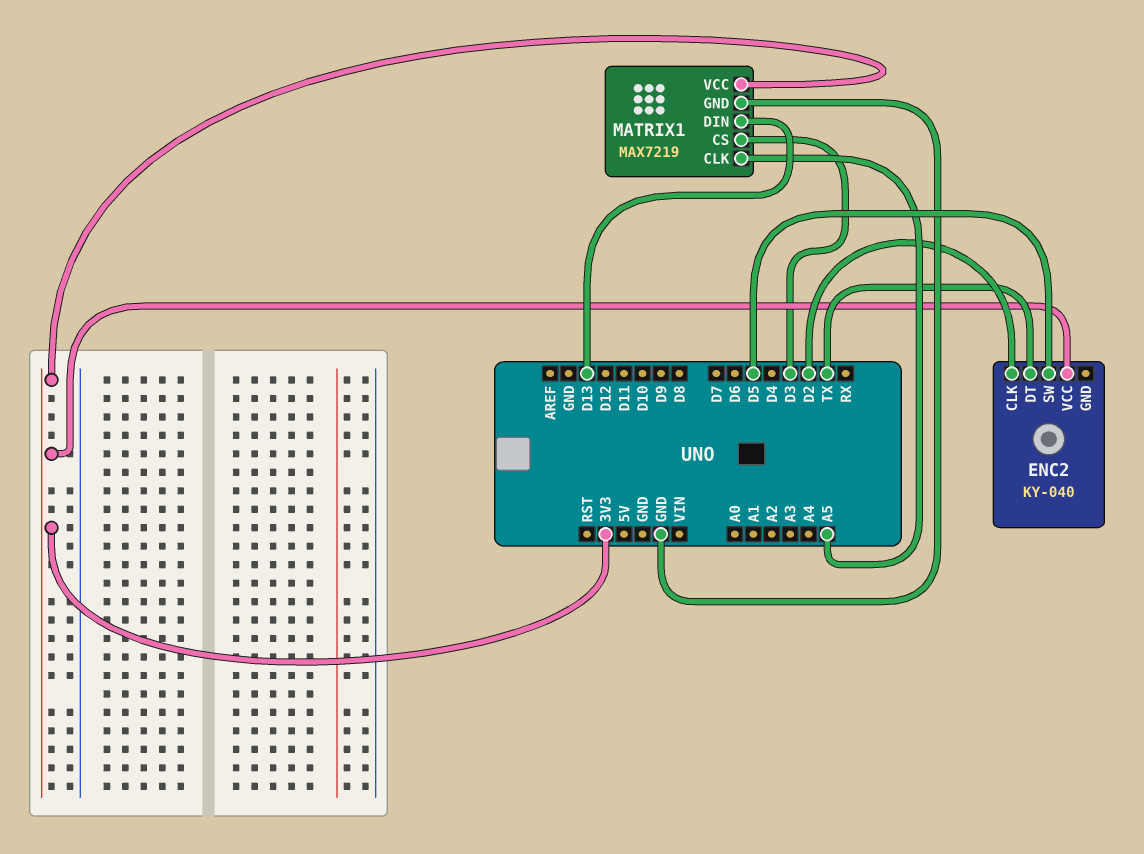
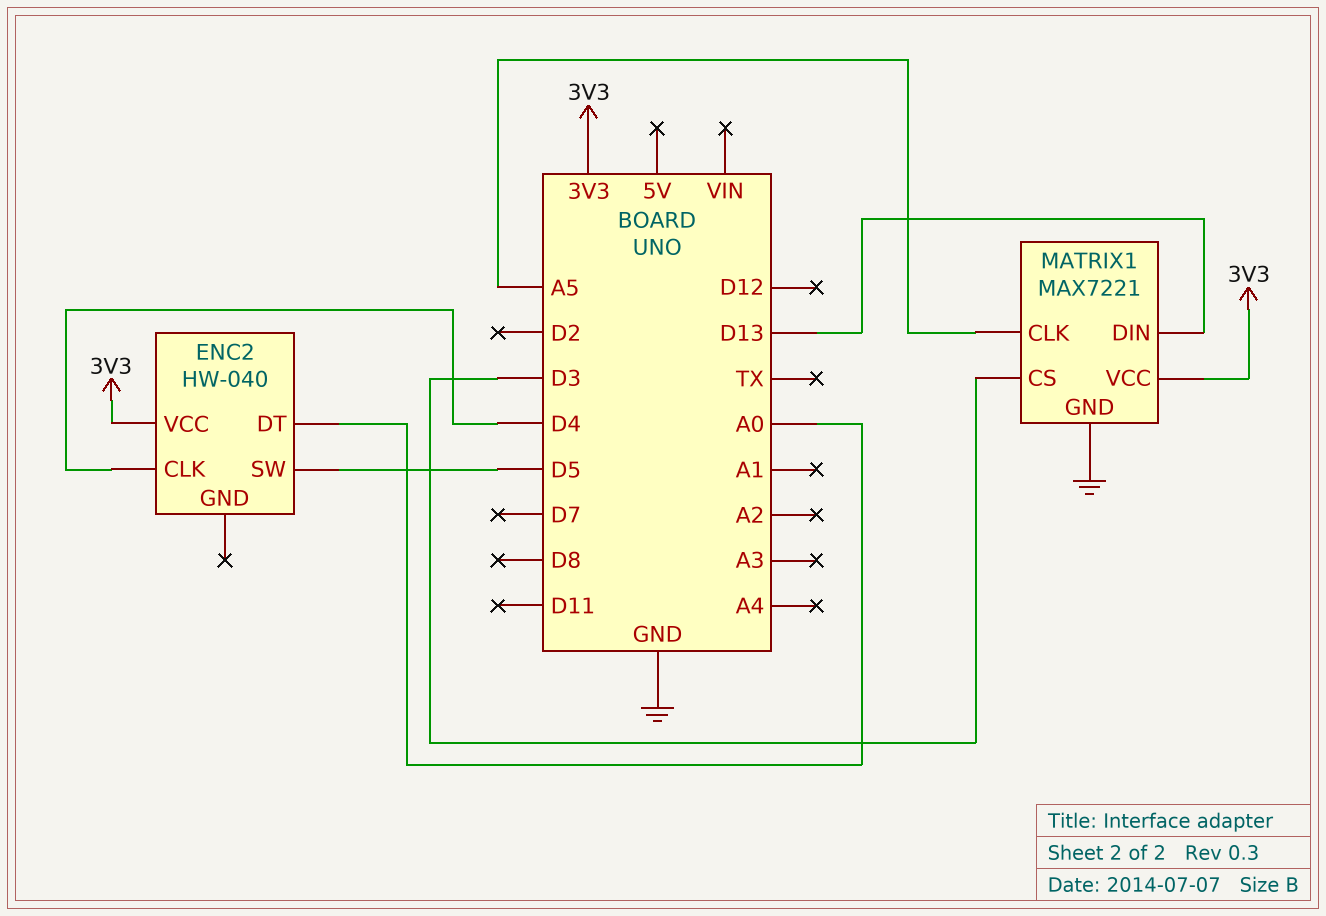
ENC2: KY-040 -> HW-040
ENC2 pin CLK: D2 -> D4
ENC2 pin DT: TX -> A0
MATRIX1: MAX7219 -> MAX7221

